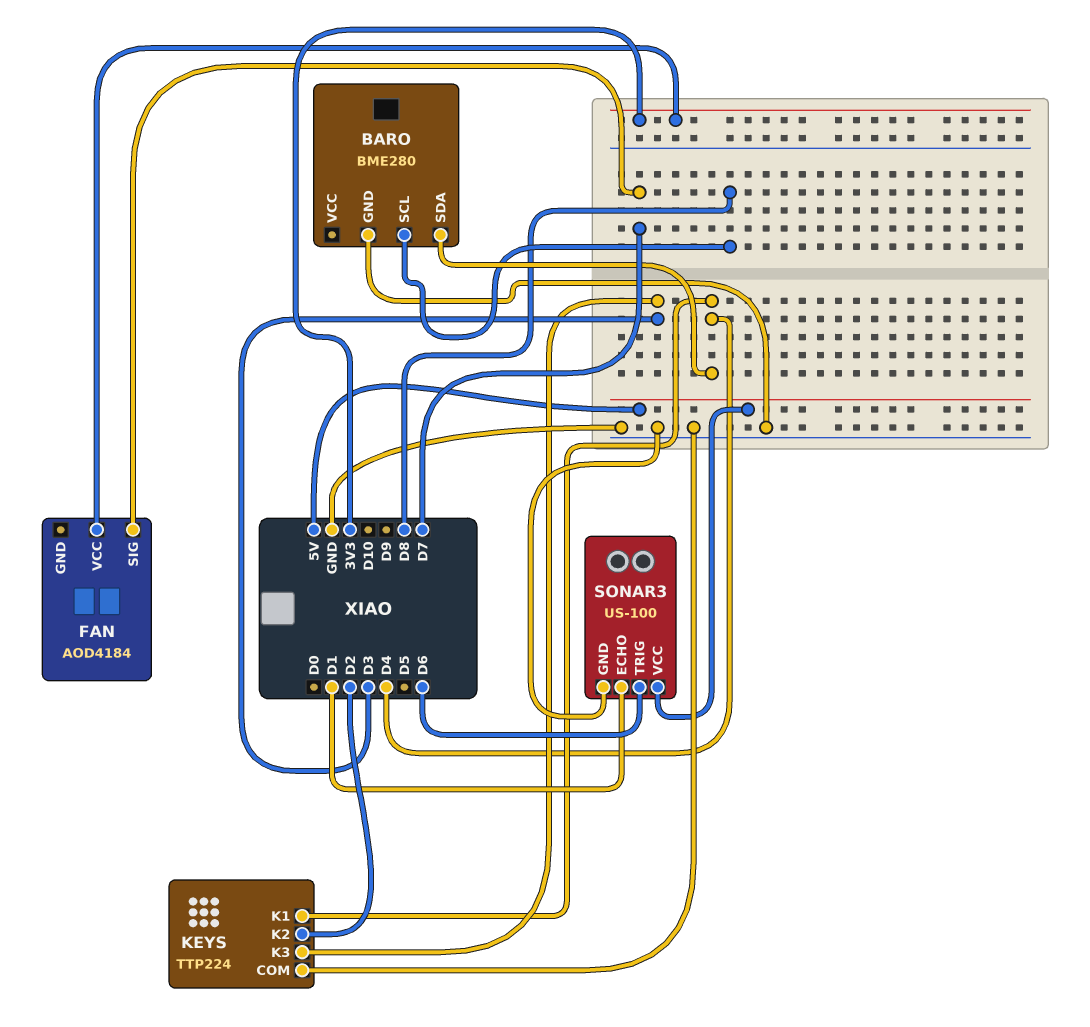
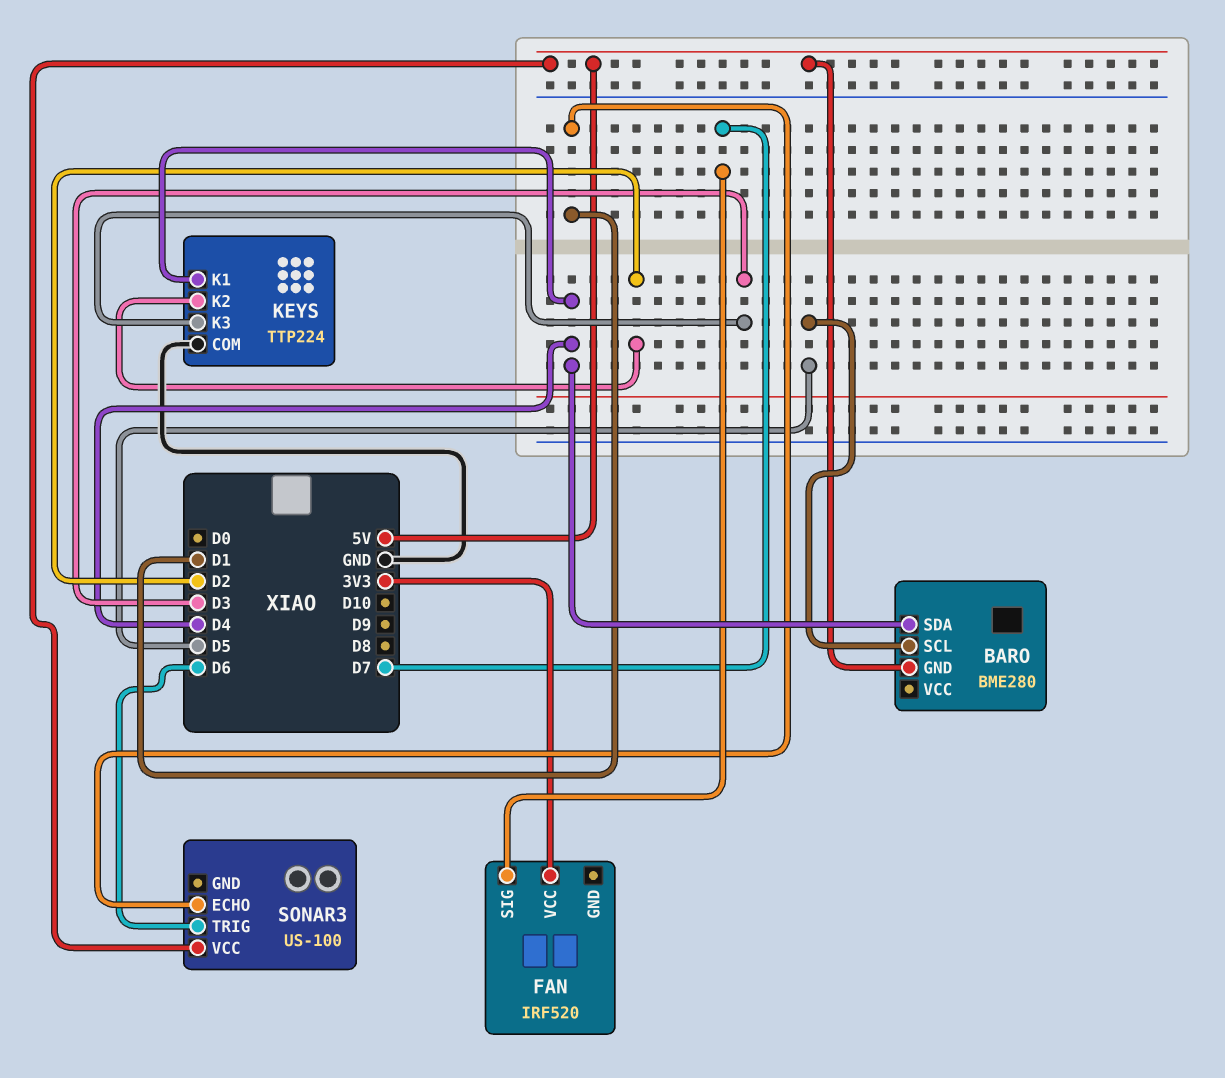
BARO pin GND: GND -> 5V
BARO pin SCL: D8 -> D5
FAN: AOD4184 -> IRF520
SONAR3 pin GND: GND -> none

